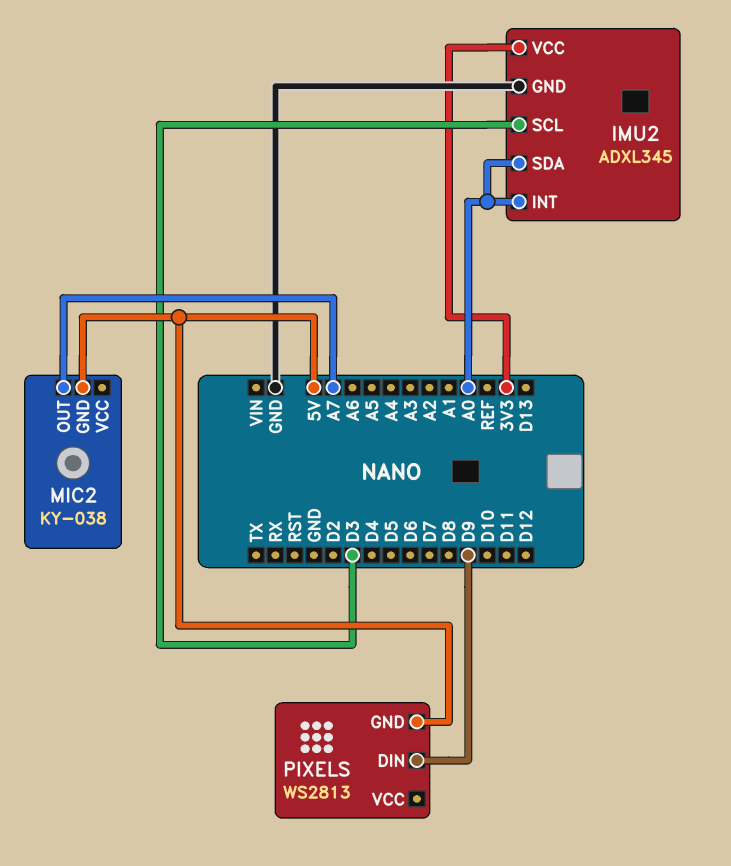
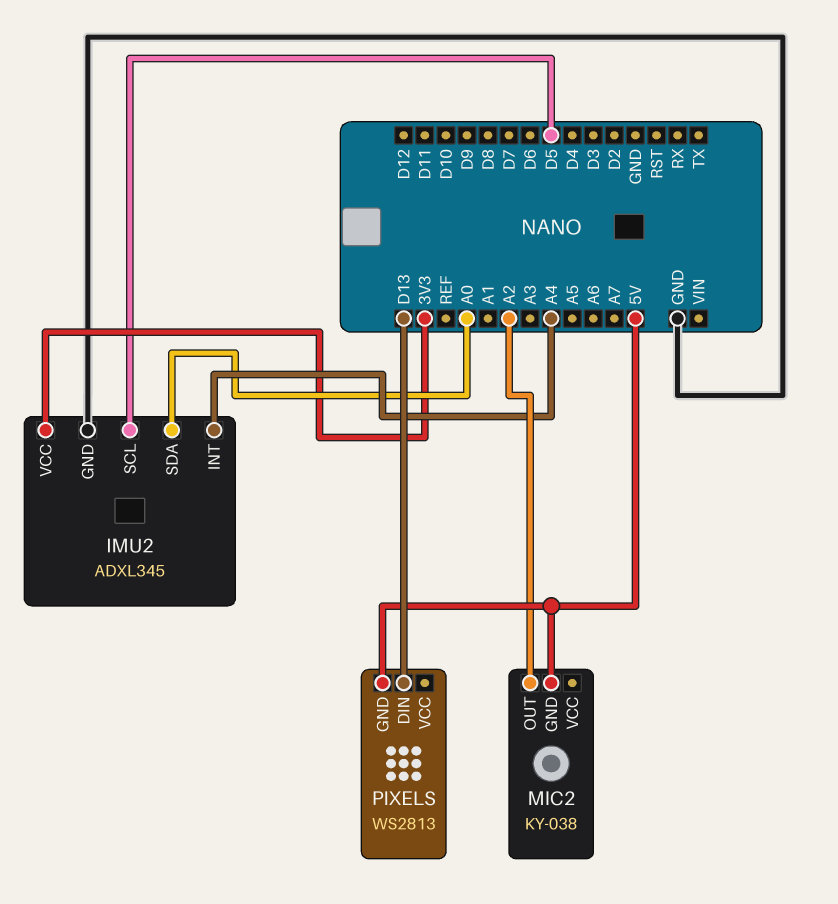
IMU2 pin INT: A0 -> A4
IMU2 pin SCL: D3 -> D5
MIC2 pin OUT: A7 -> A2
PIXELS pin DIN: D9 -> D13

